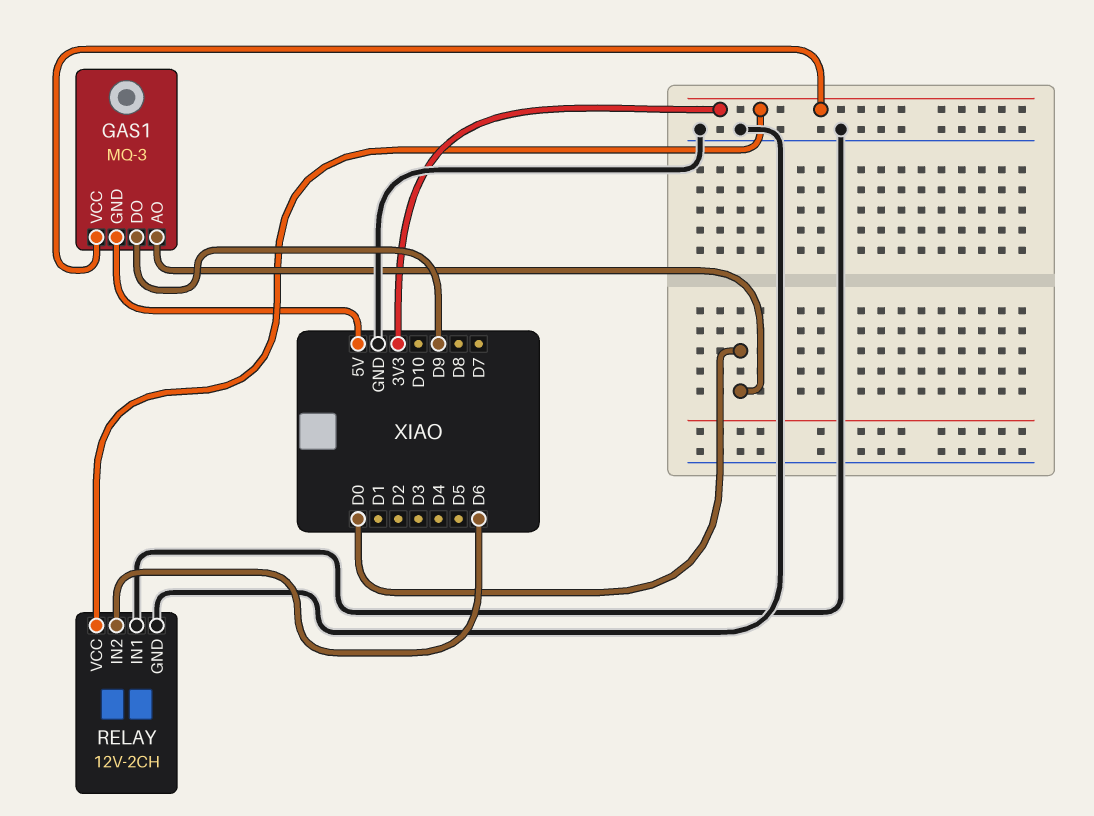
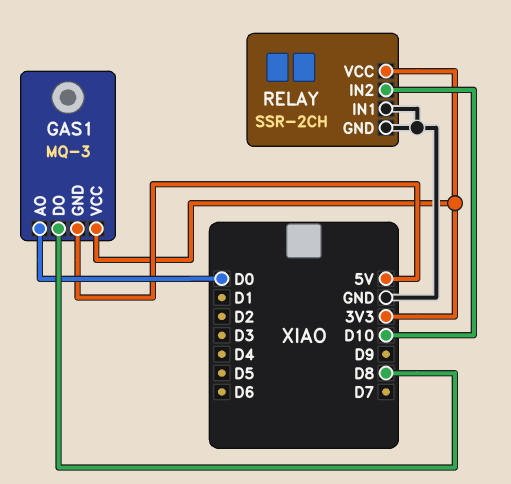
GAS1 pin DO: D9 -> D8
RELAY: 12V-2CH -> SSR-2CH
RELAY pin IN2: D6 -> D10

